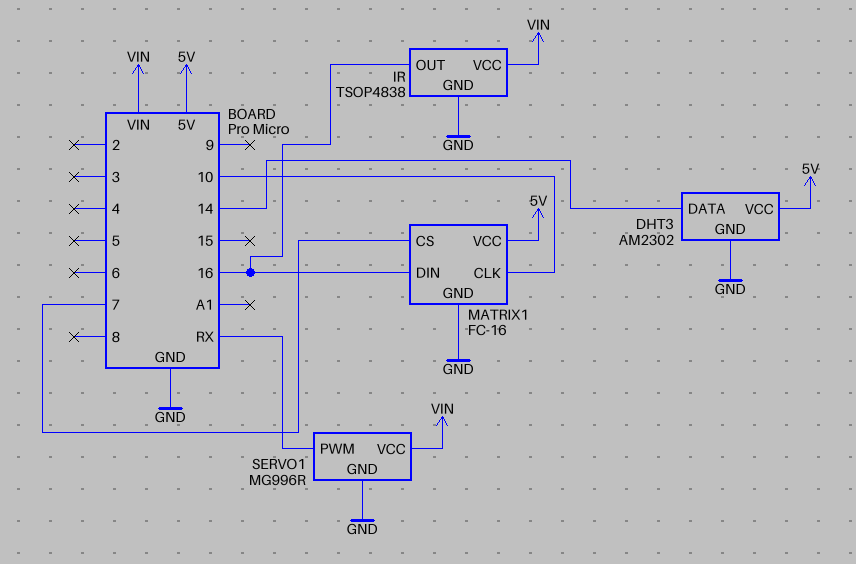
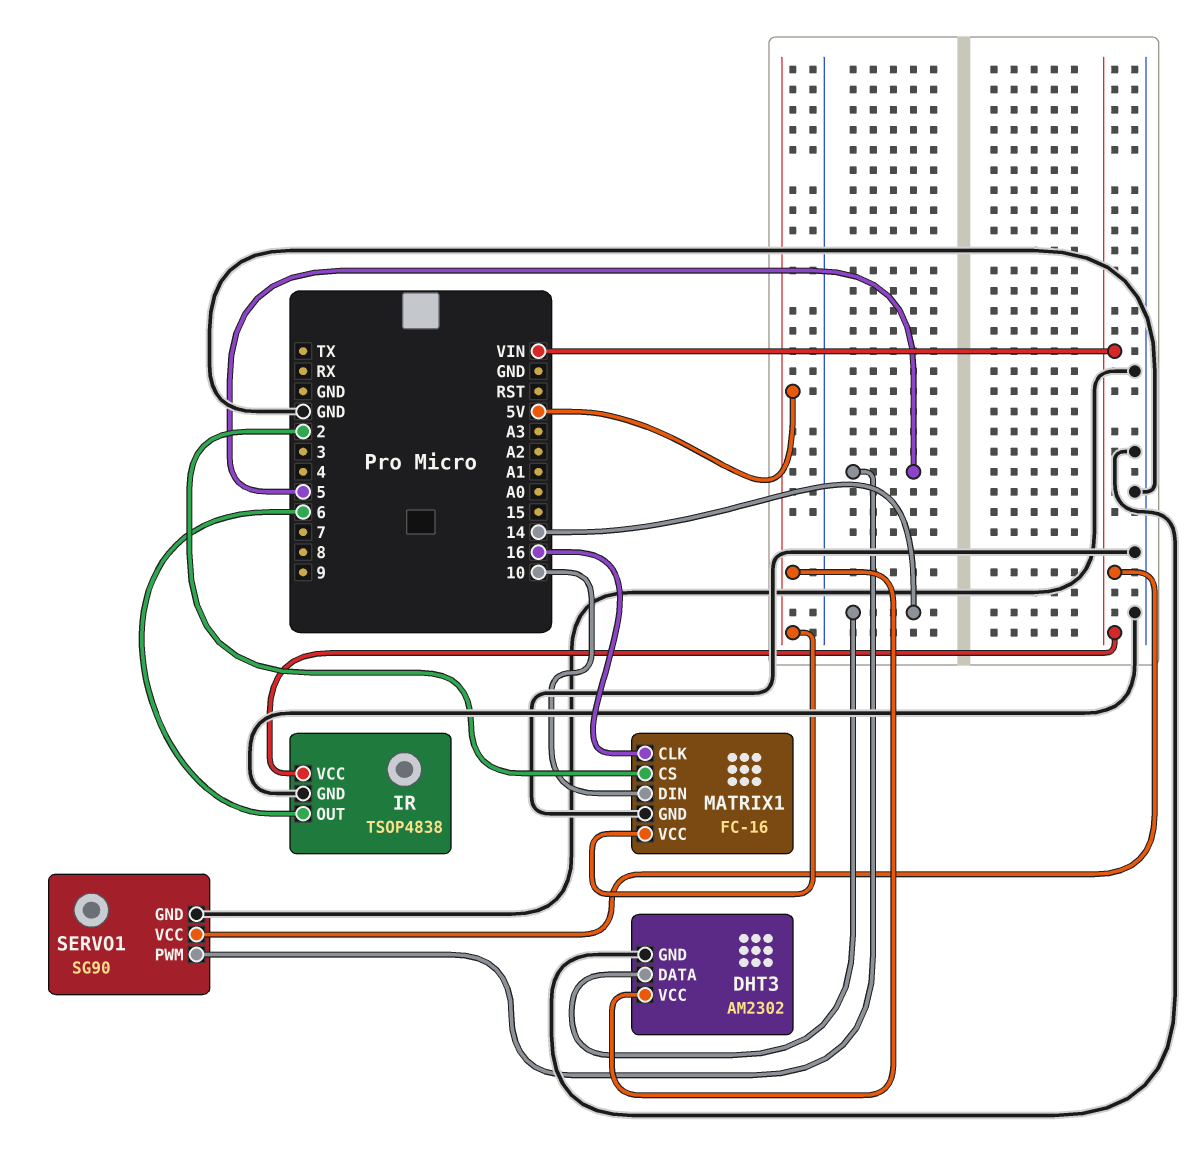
IR pin OUT: 16 -> 6
MATRIX1 pin CLK: 10 -> 16
MATRIX1 pin CS: 7 -> 2
MATRIX1 pin DIN: 16 -> 10
SERVO1: MG996R -> SG90
SERVO1 pin PWM: RX -> 5

